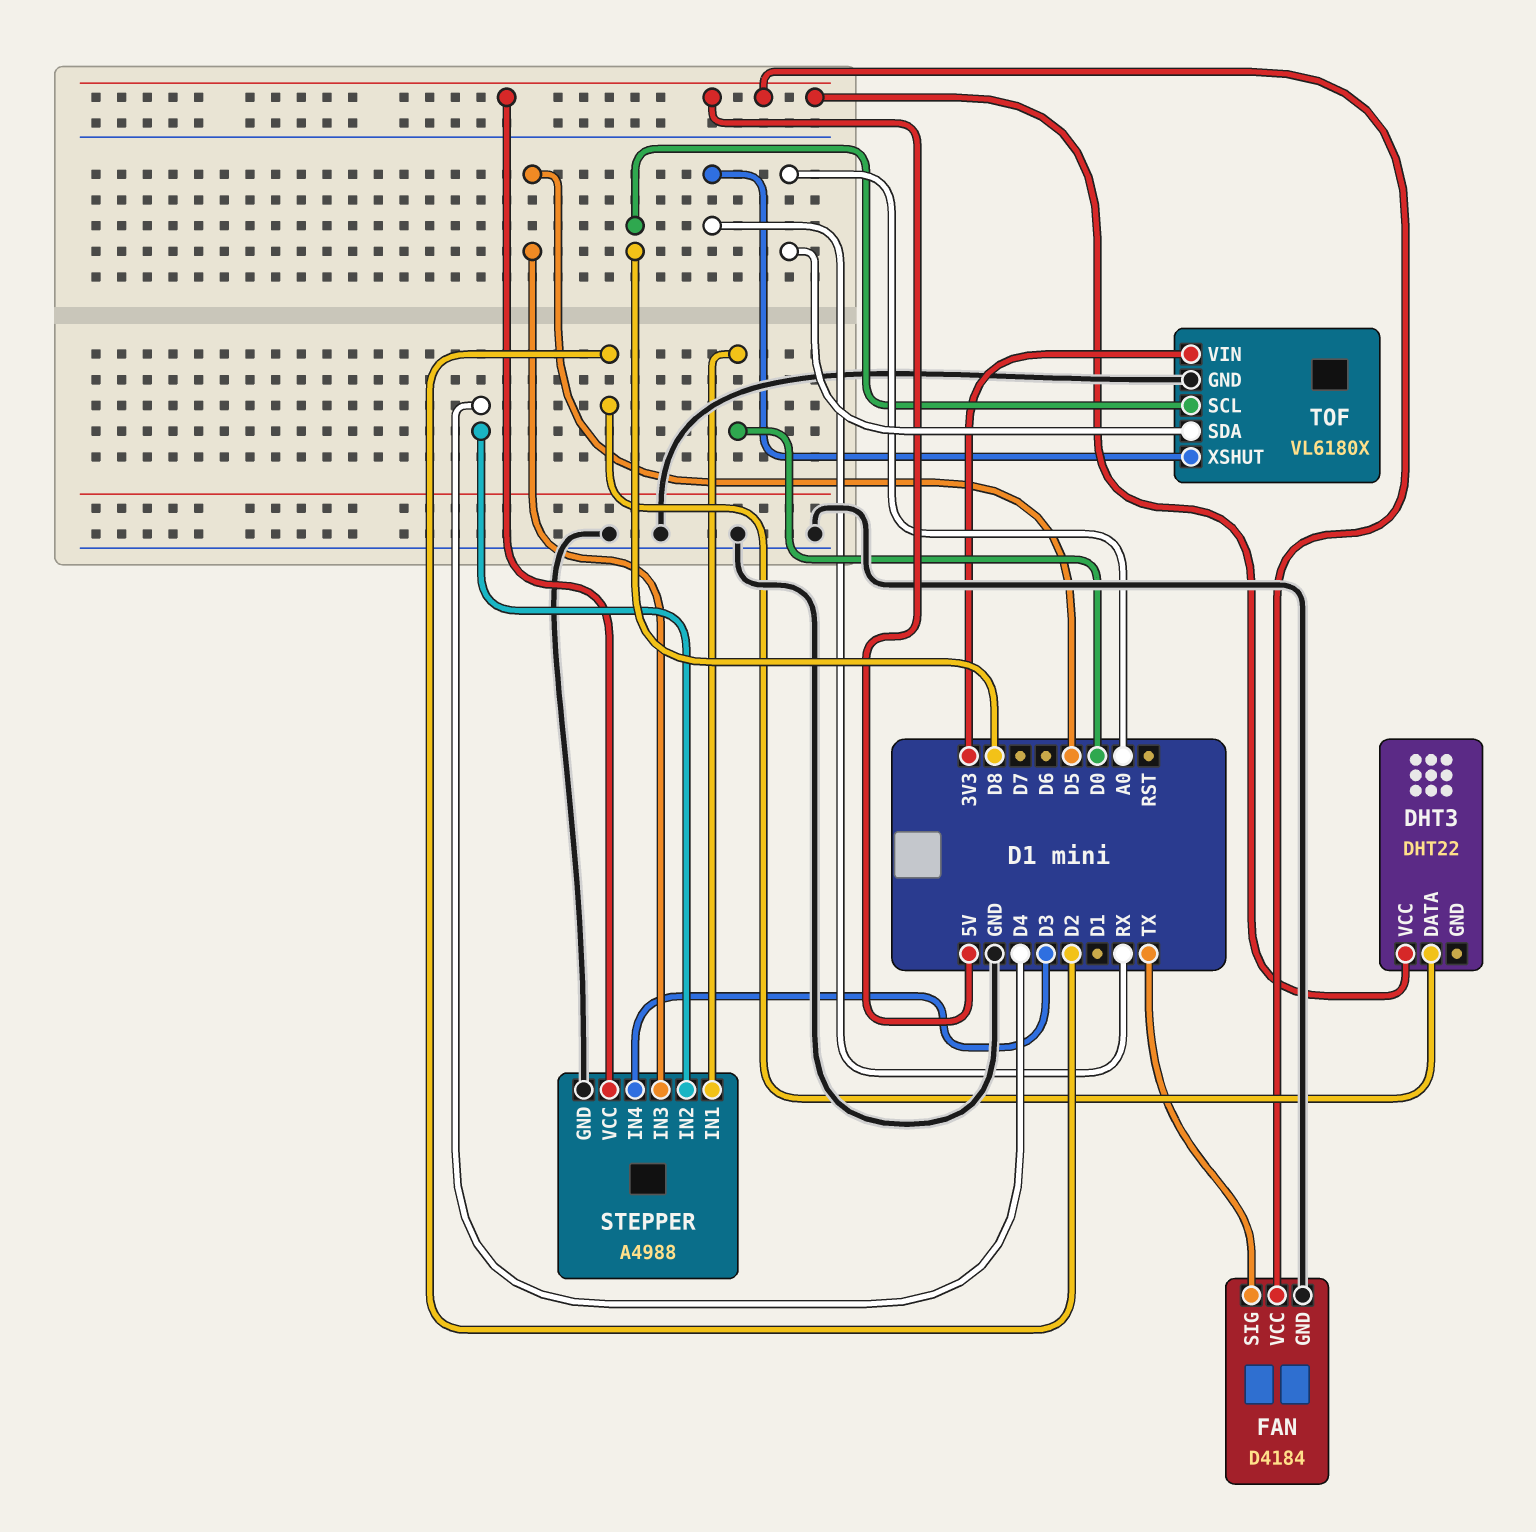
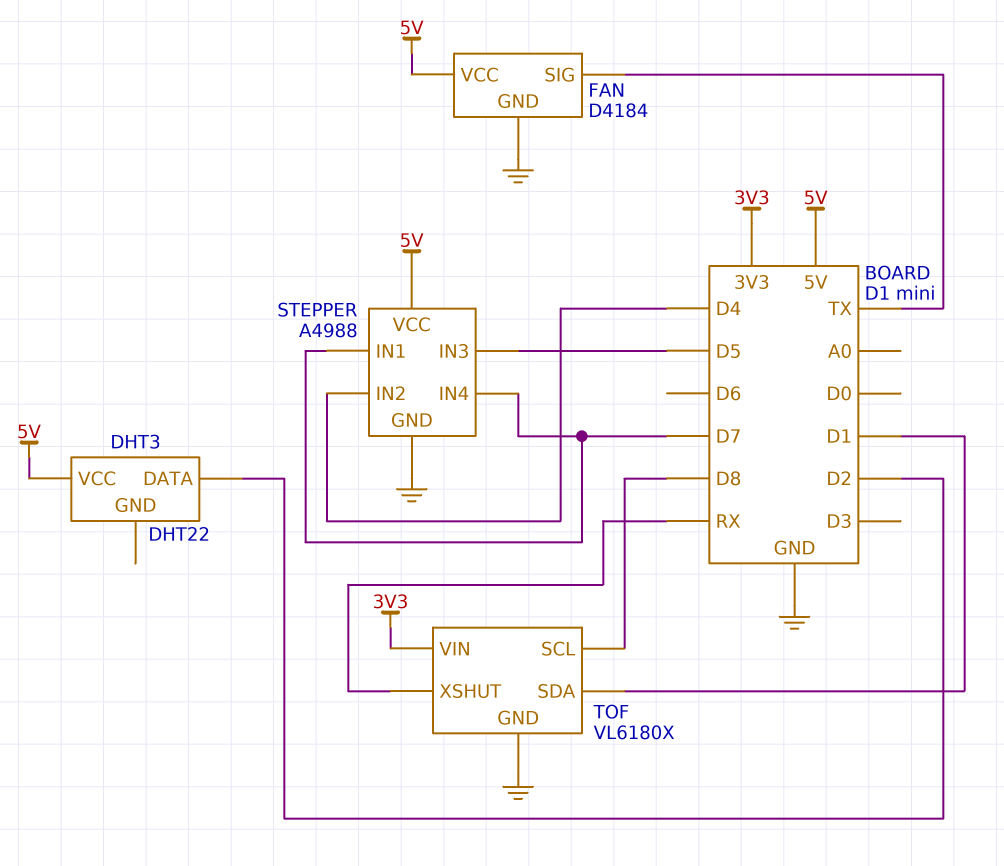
STEPPER pin IN1: D0 -> D7
STEPPER pin IN4: D3 -> D7
TOF pin SDA: A0 -> D1

